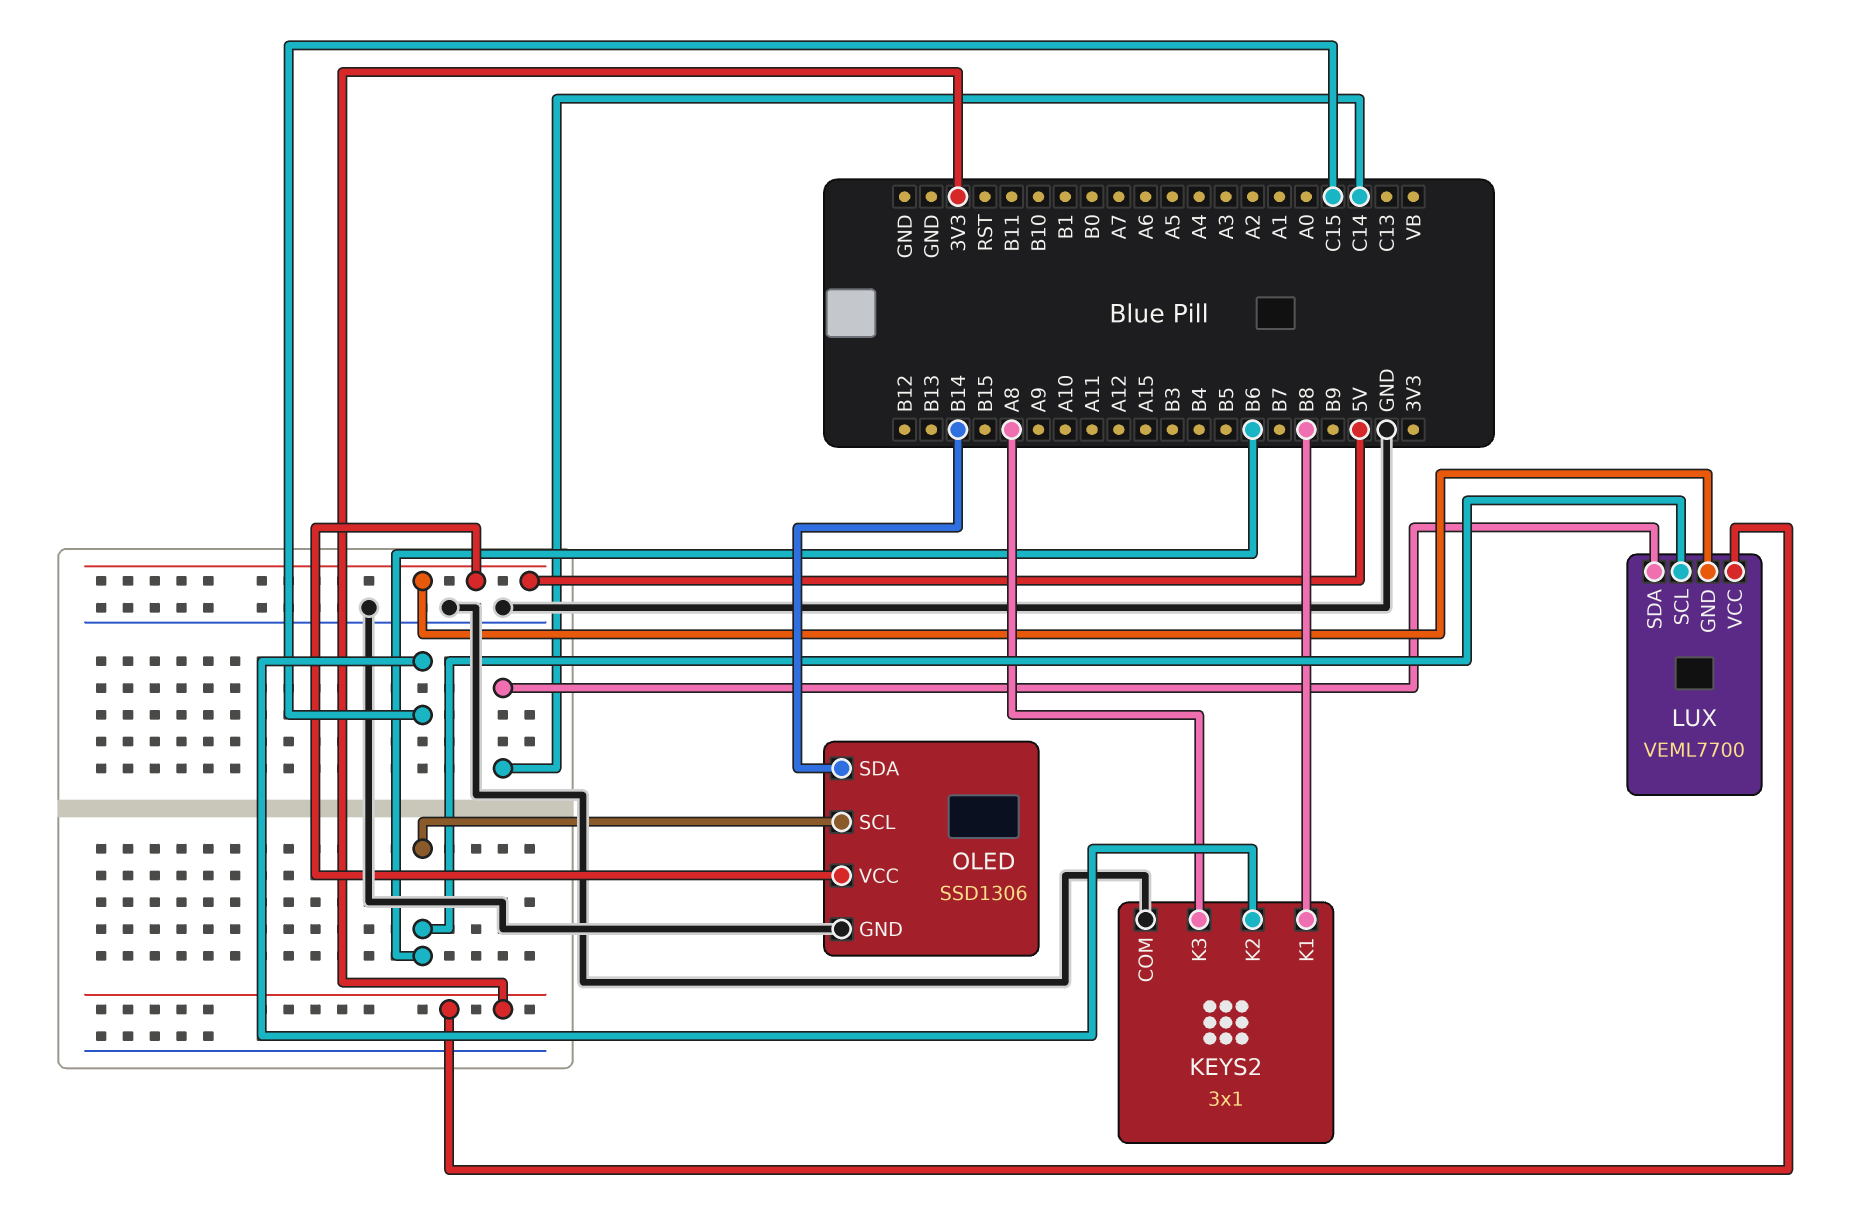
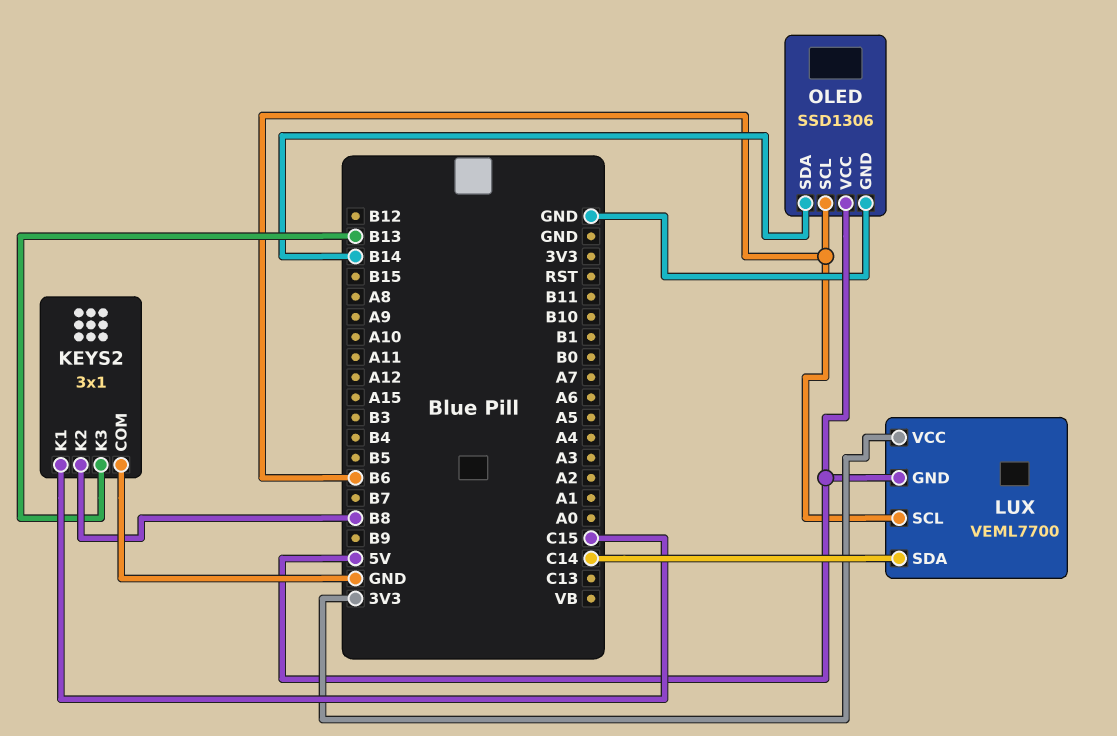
KEYS2 pin K1: B8 -> C15
KEYS2 pin K2: C15 -> B8
KEYS2 pin K3: A8 -> B13

